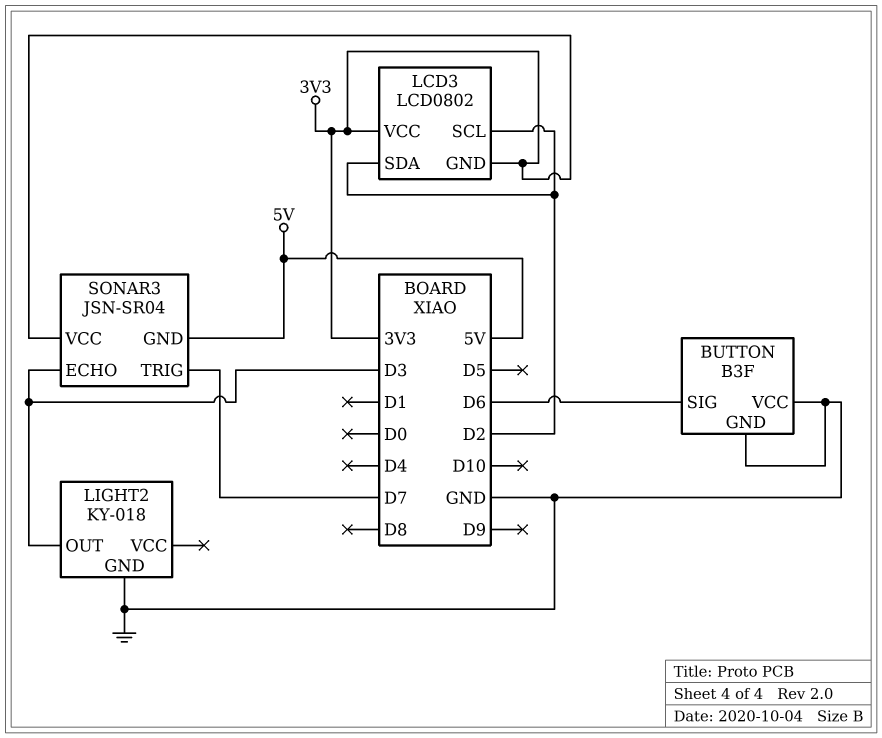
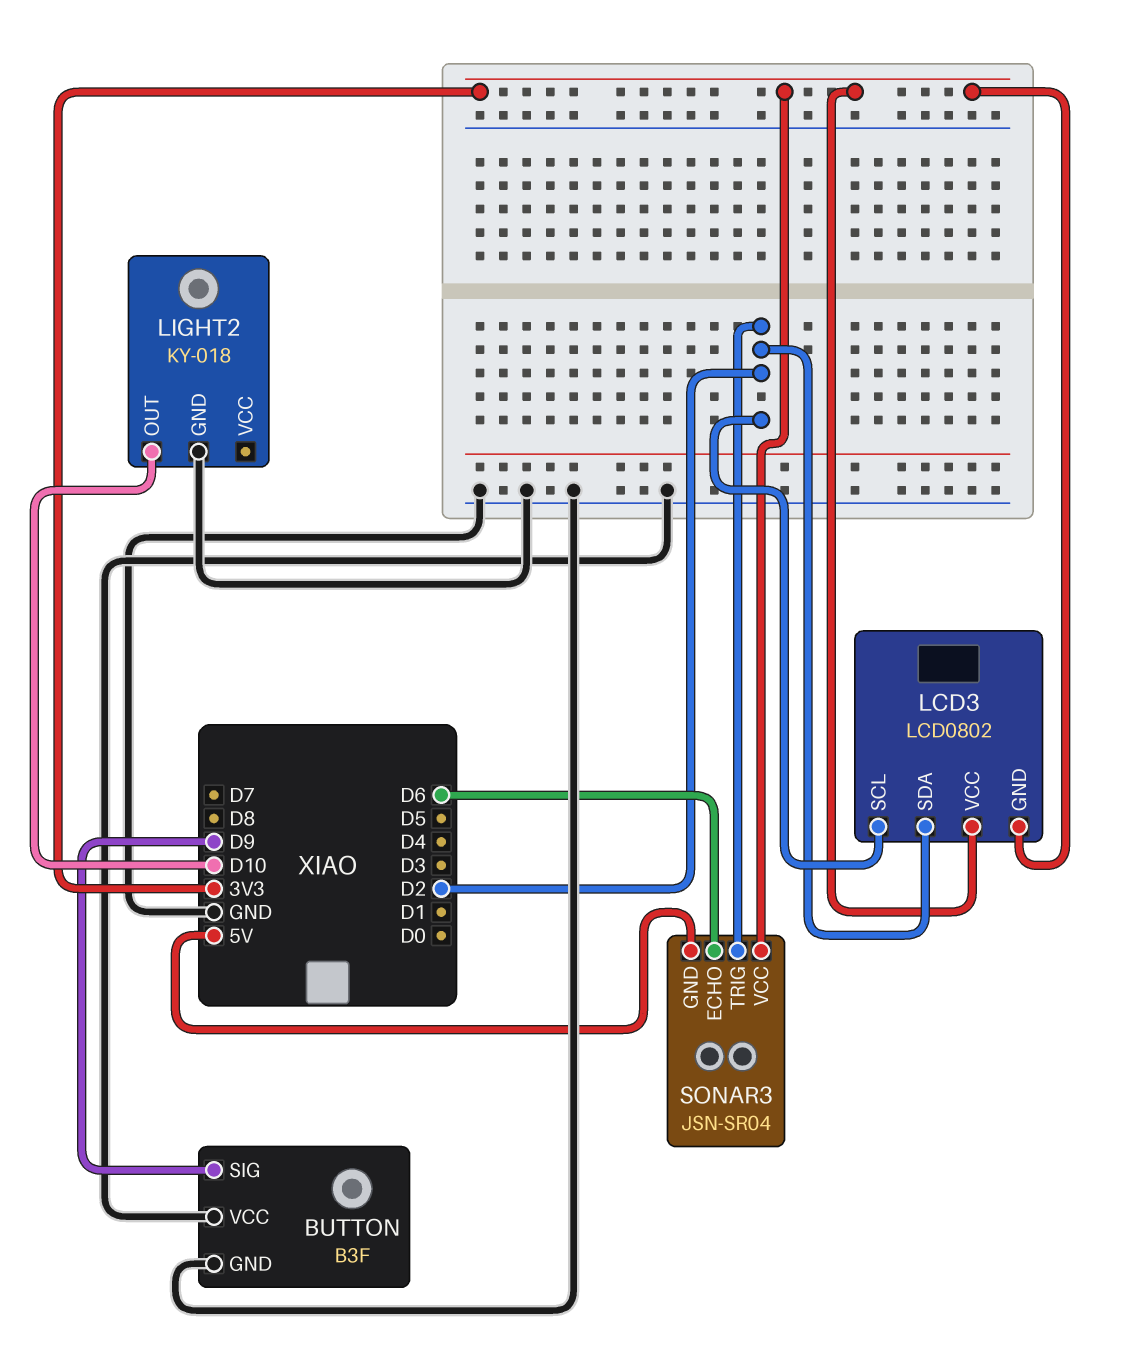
BUTTON pin SIG: D6 -> D9
LIGHT2 pin OUT: D3 -> D10
SONAR3 pin ECHO: D3 -> D6
SONAR3 pin TRIG: D7 -> D2

